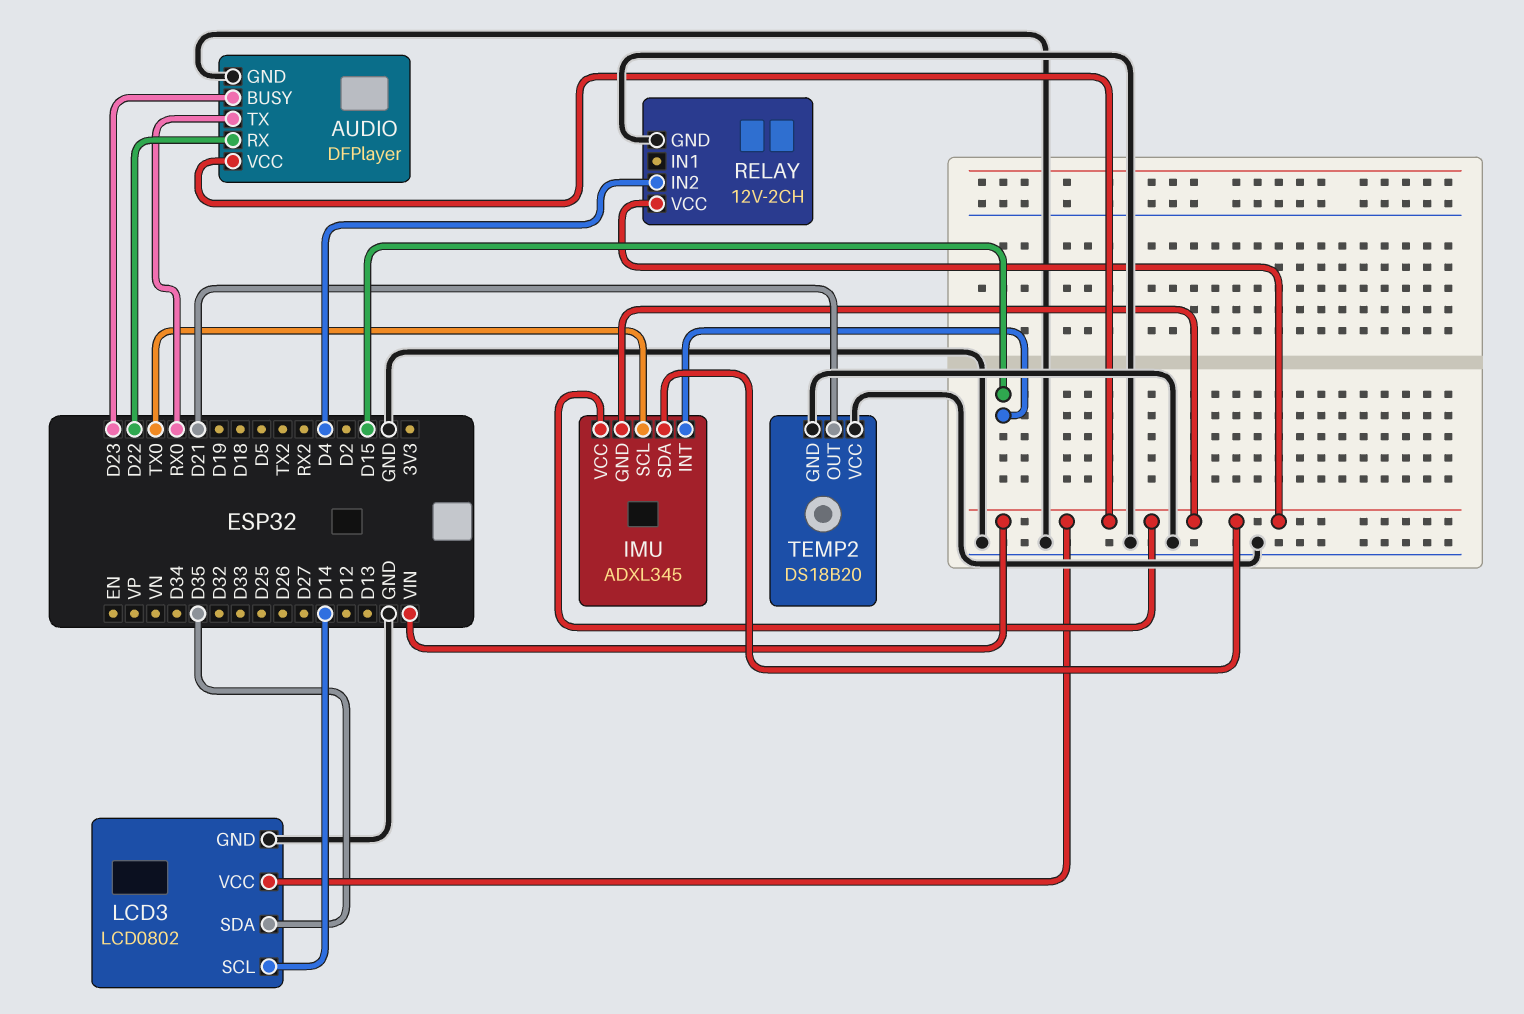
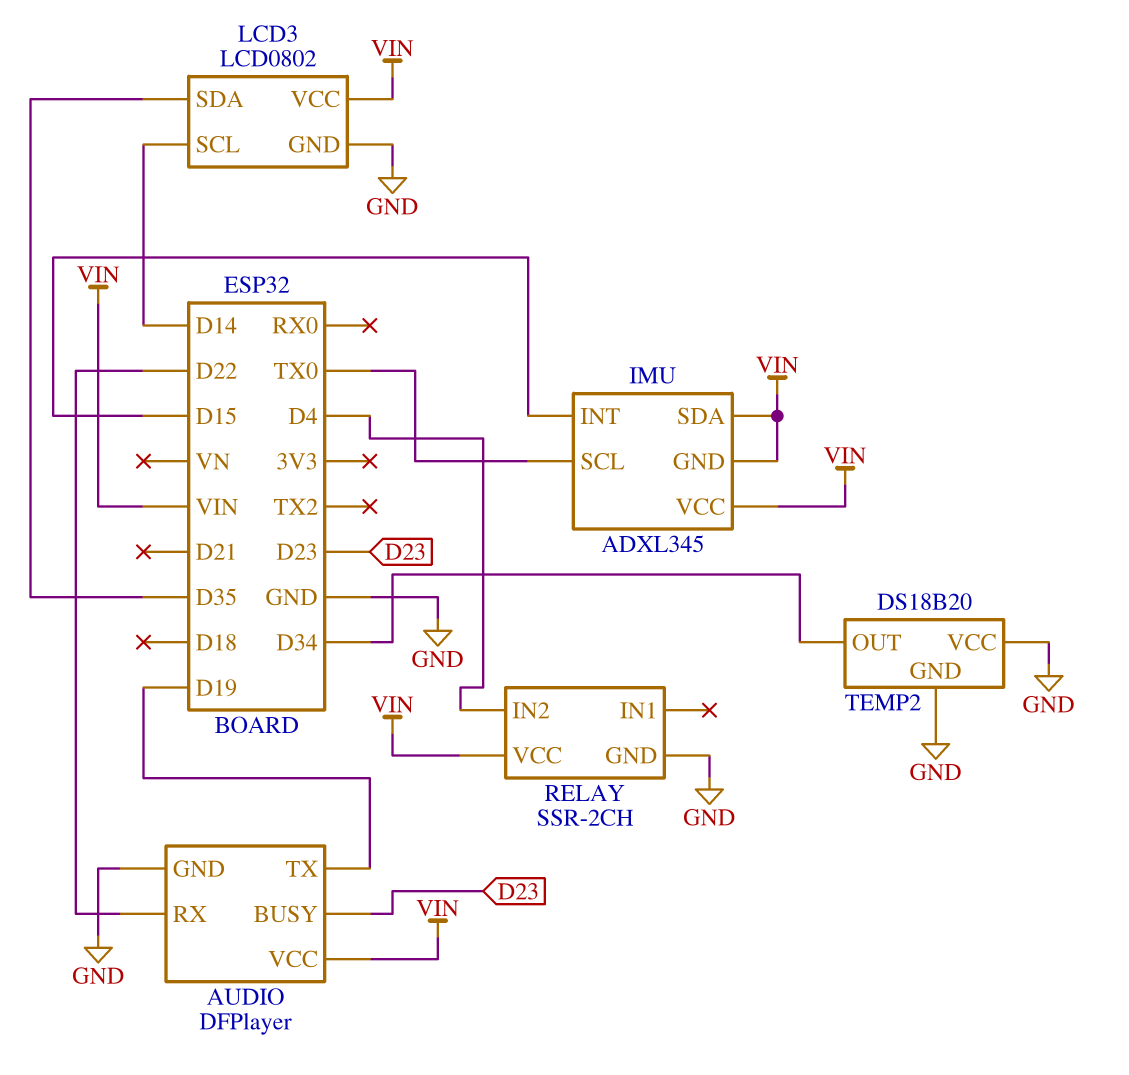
AUDIO pin TX: RX0 -> D19
RELAY: 12V-2CH -> SSR-2CH
TEMP2 pin OUT: D21 -> D34

